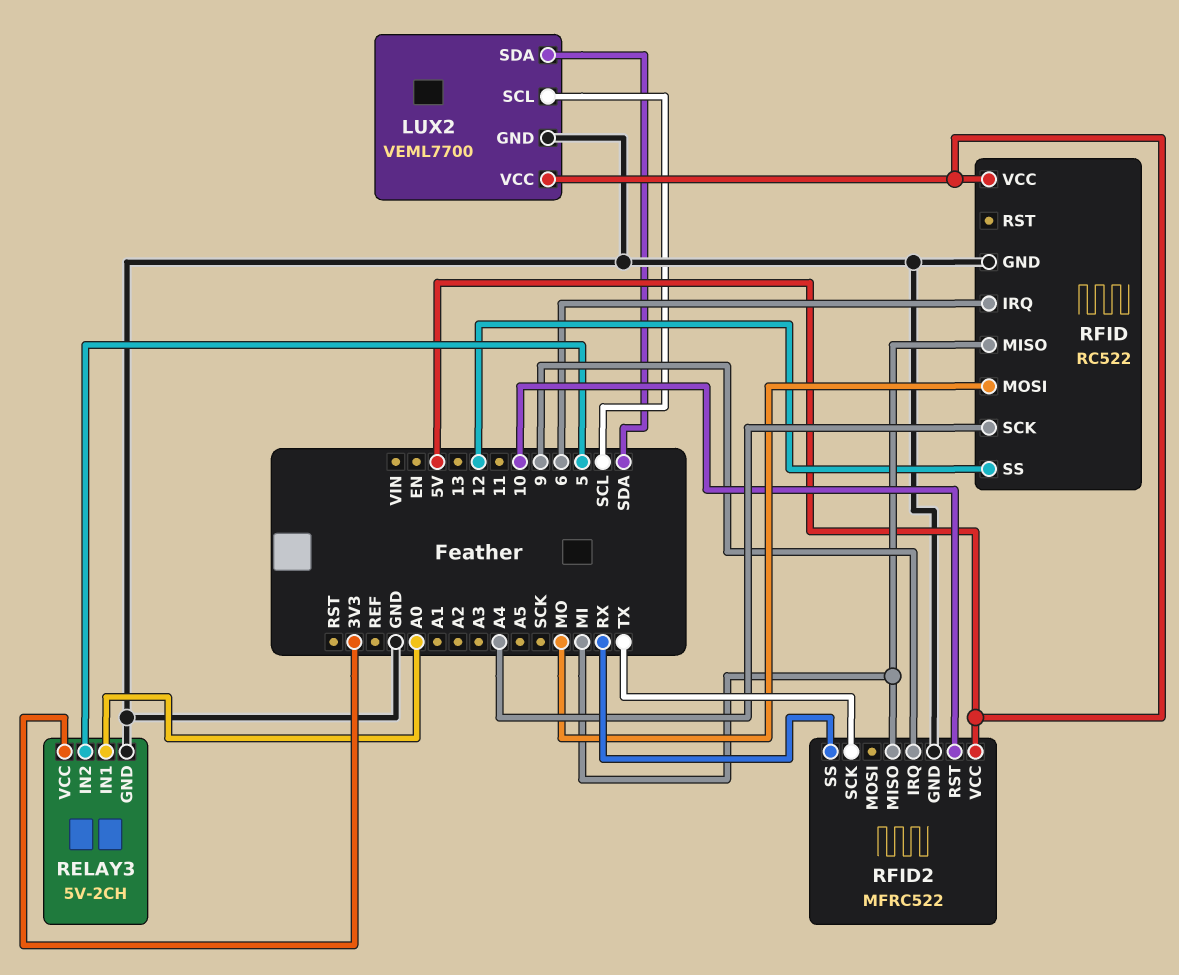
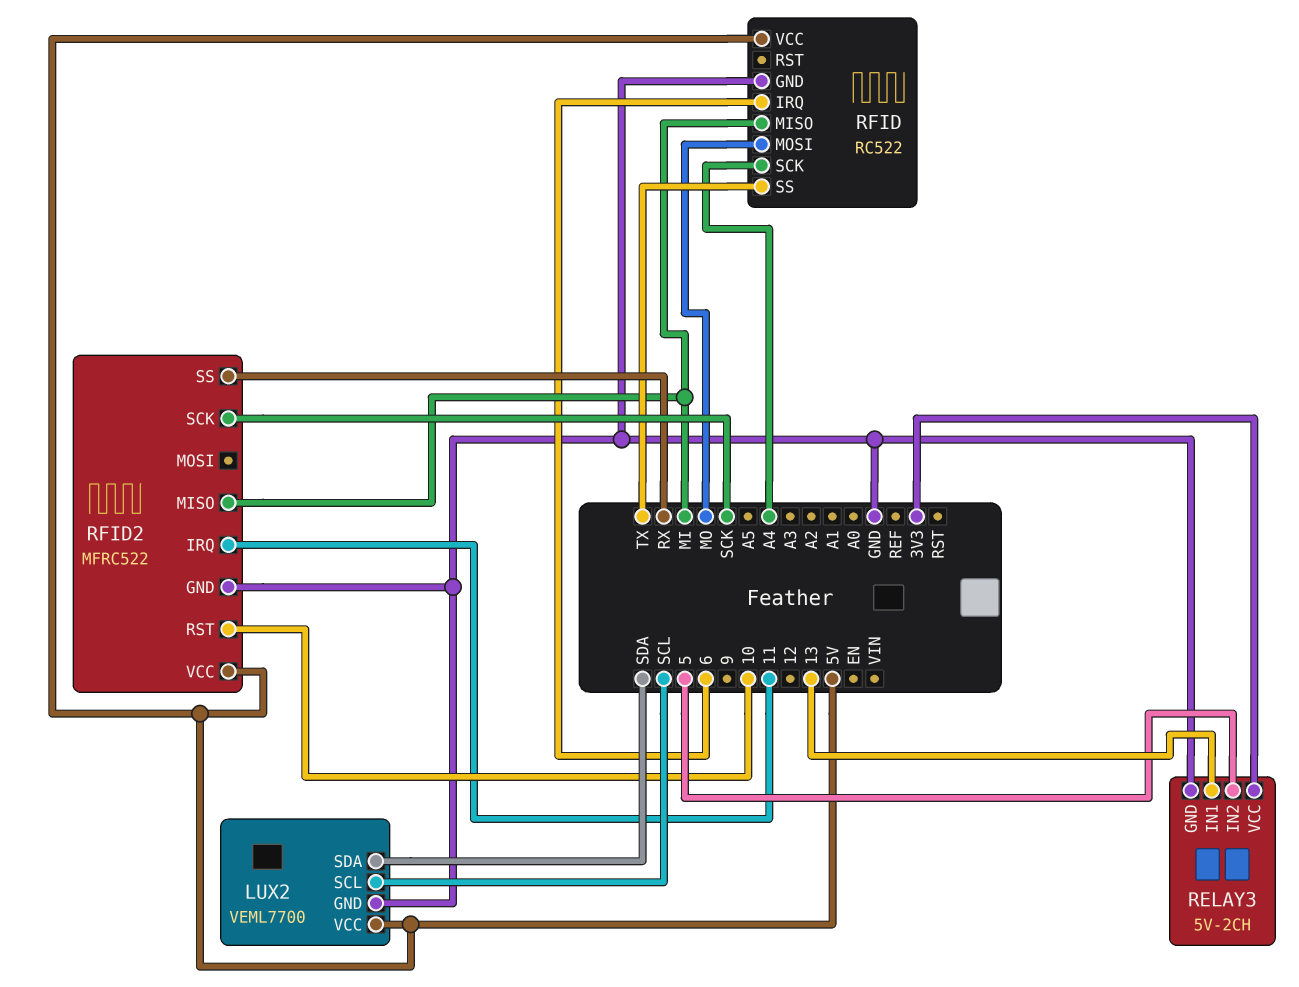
RELAY3 pin IN1: A0 -> 13
RFID pin SS: 12 -> TX
RFID2 pin IRQ: 9 -> 11
RFID2 pin SCK: TX -> SCK

